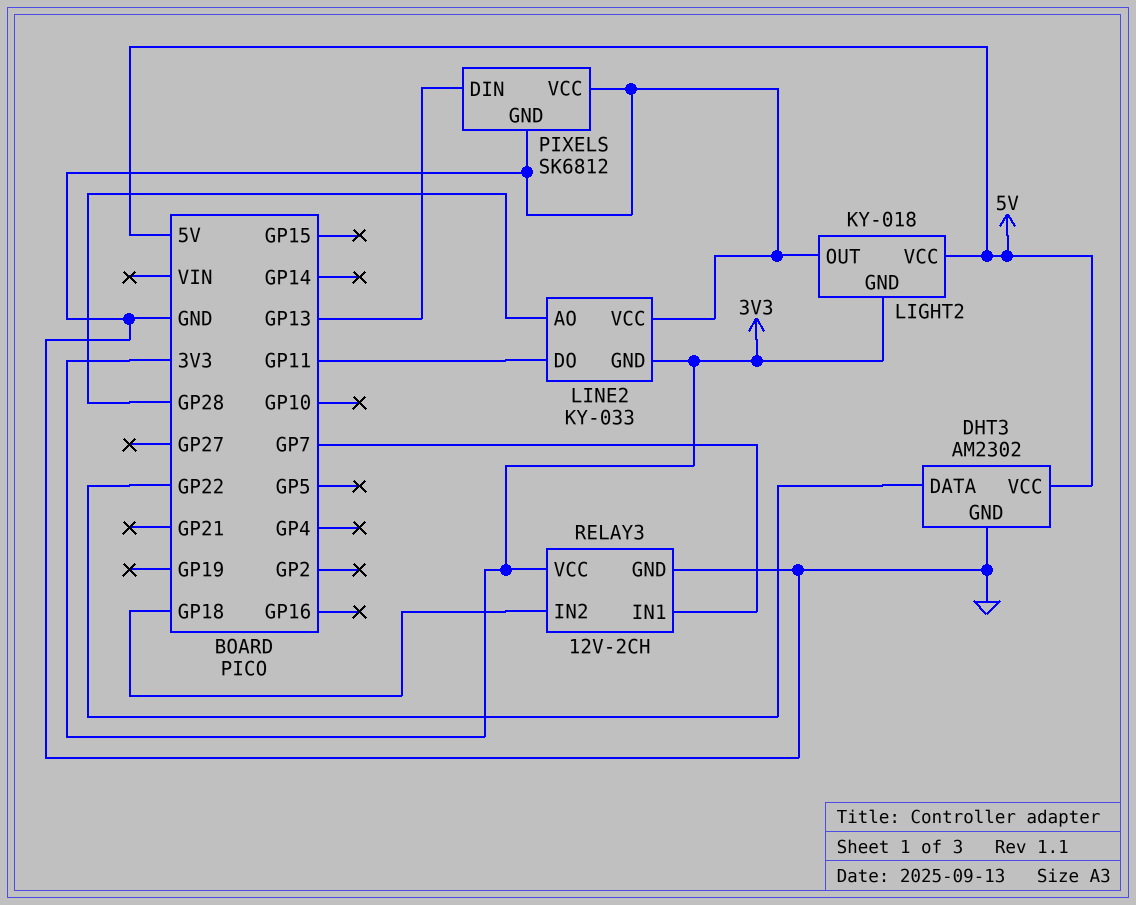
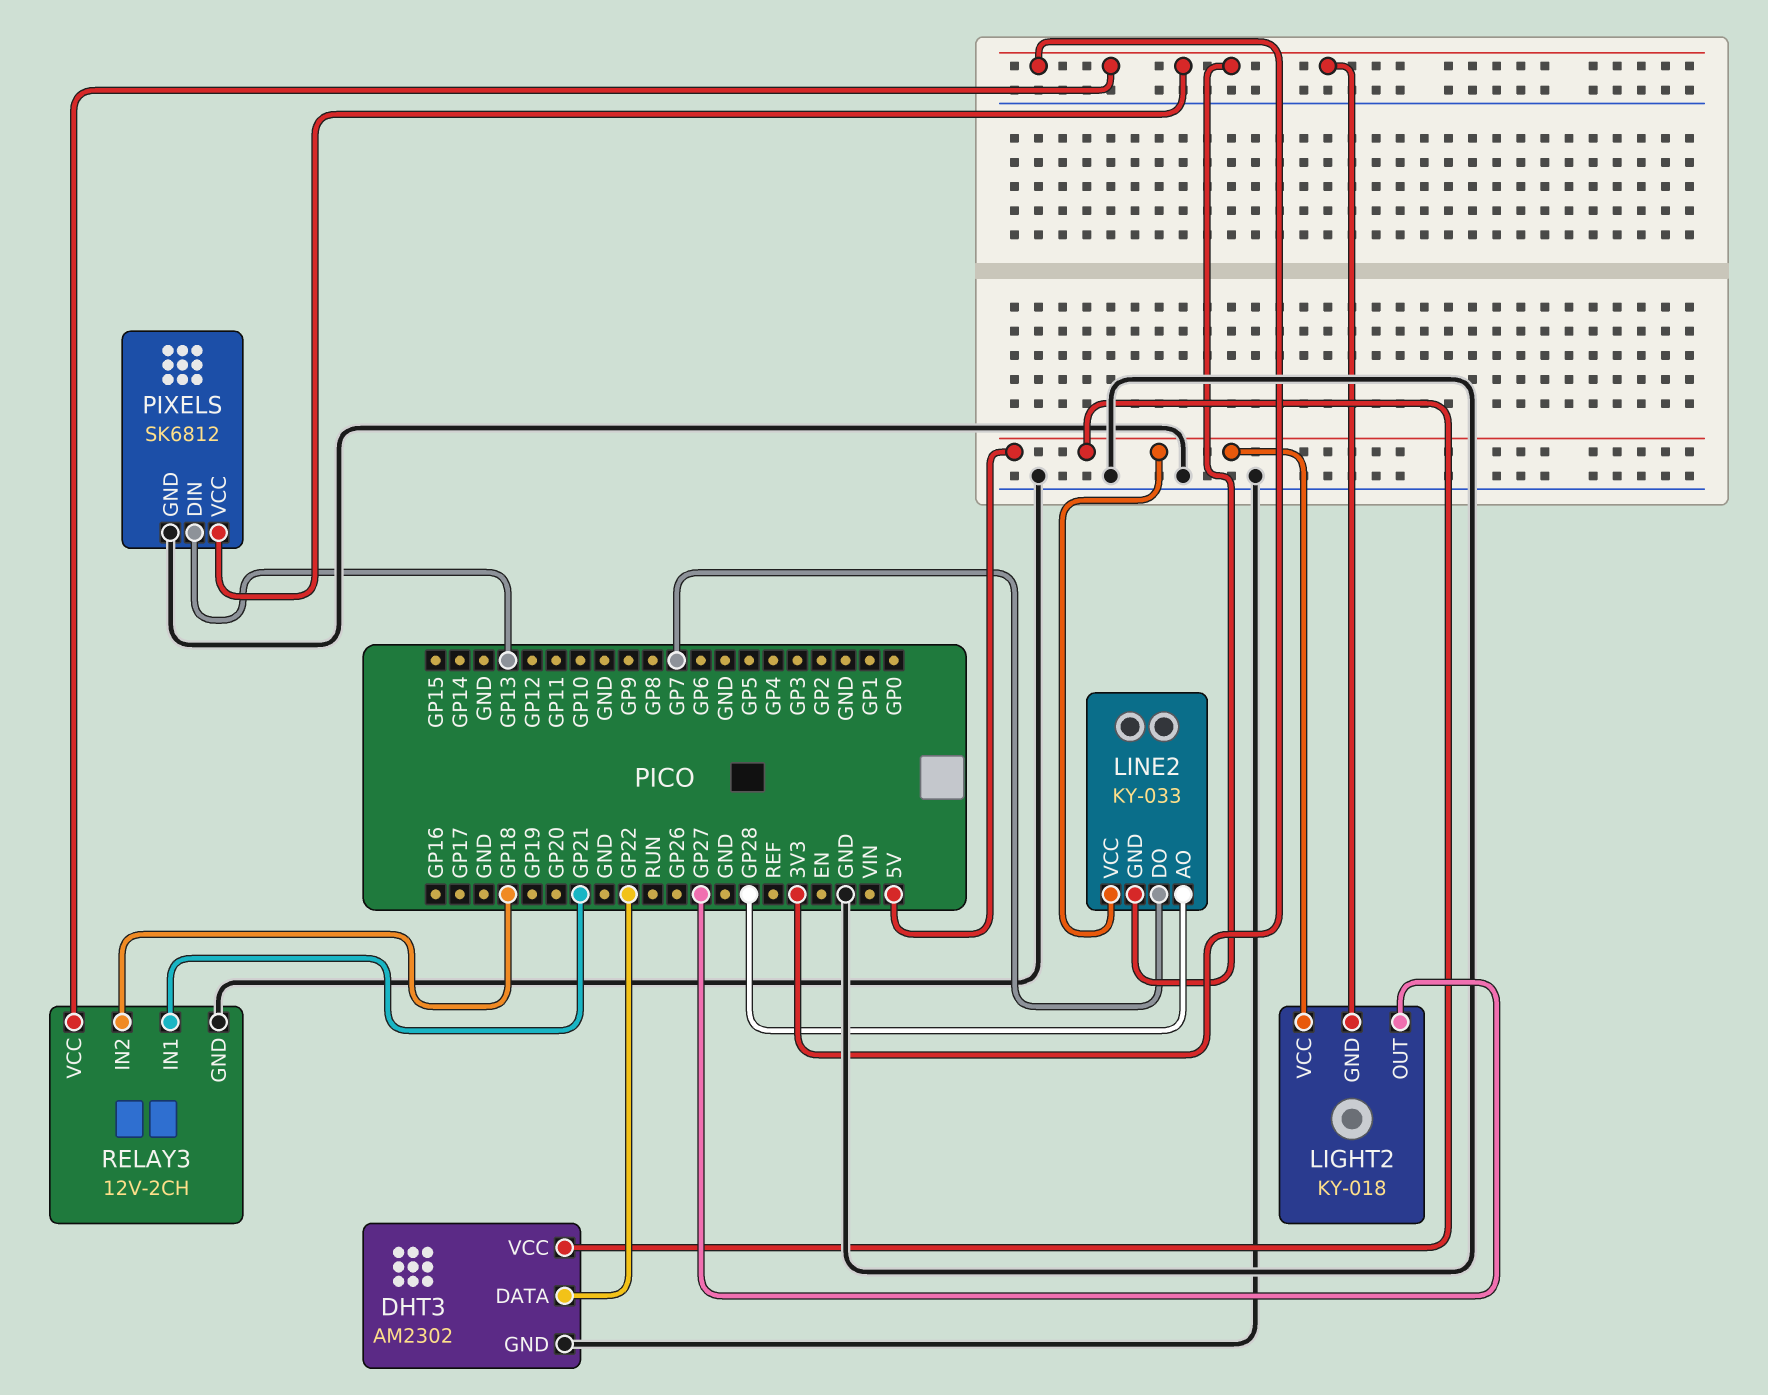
LIGHT2 pin OUT: GND -> GP27
LINE2 pin DO: GP11 -> GP7
LINE2 pin VCC: GND -> 5V
PIXELS pin VCC: GND -> 3V3
RELAY3 pin IN1: GP7 -> GP21

